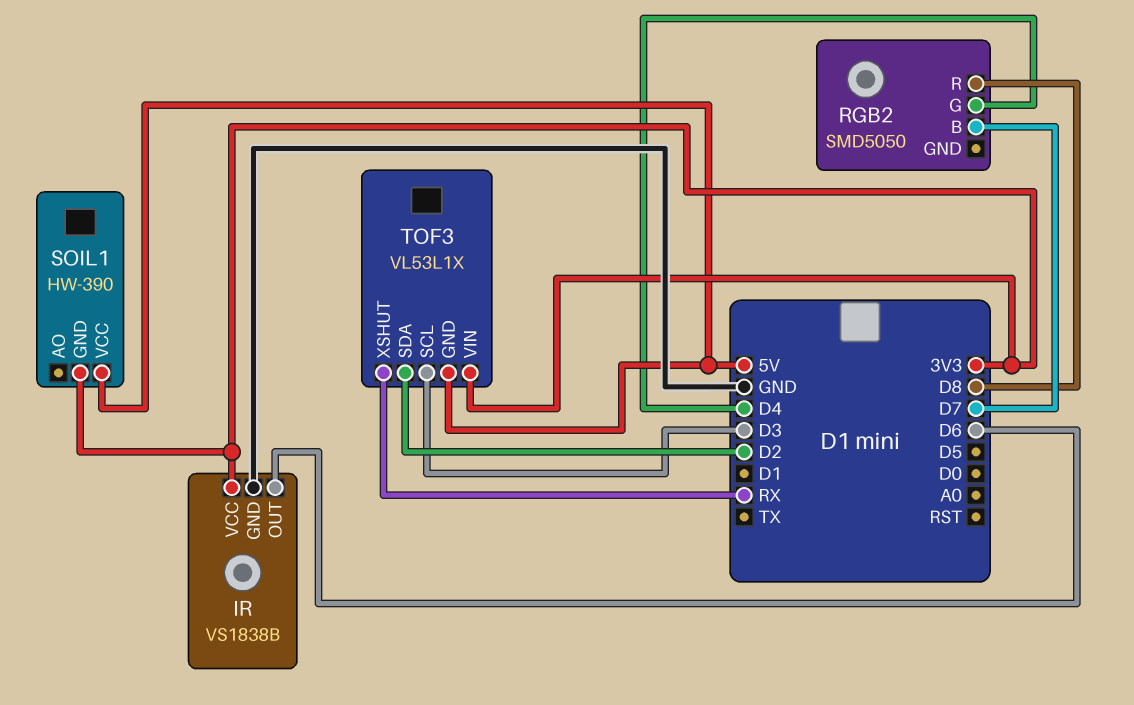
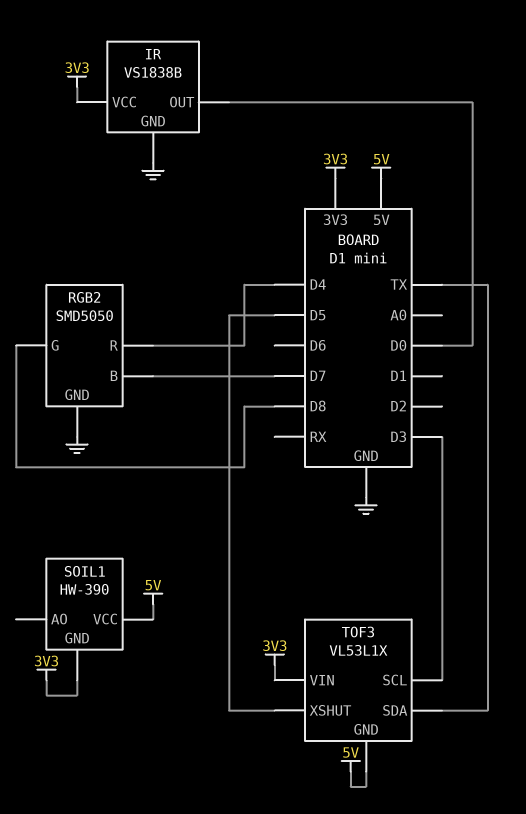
IR pin OUT: D6 -> D0
RGB2 pin G: D4 -> D8
RGB2 pin GND: none -> GND
RGB2 pin R: D8 -> D4
TOF3 pin SDA: D2 -> TX
TOF3 pin XSHUT: RX -> D5

